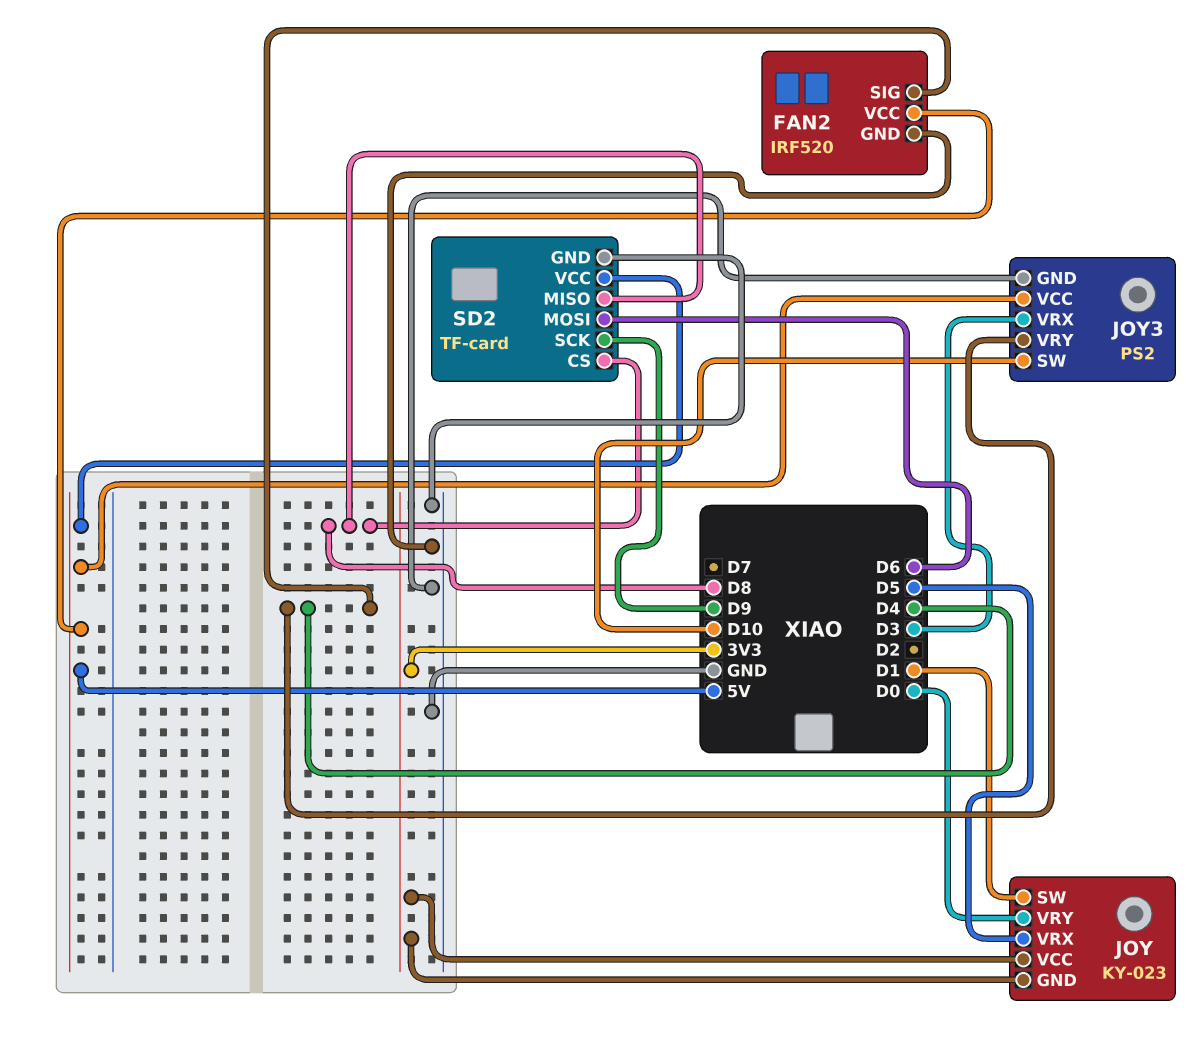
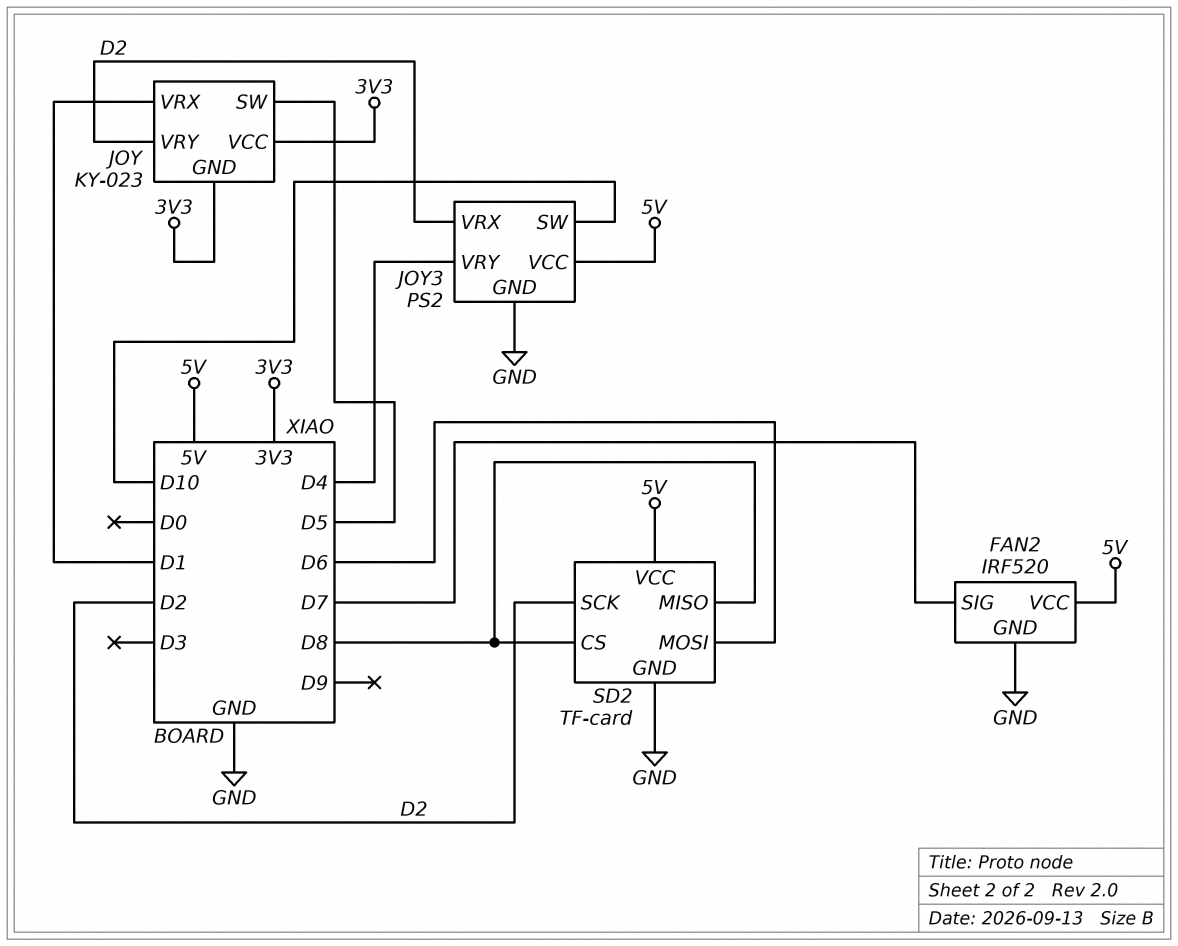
FAN2 pin SIG: D4 -> D7
JOY pin SW: D1 -> D5
JOY pin VRX: D5 -> D1
JOY pin VRY: D0 -> D2
JOY3 pin VRX: D3 -> D2
SD2 pin SCK: D9 -> D2

